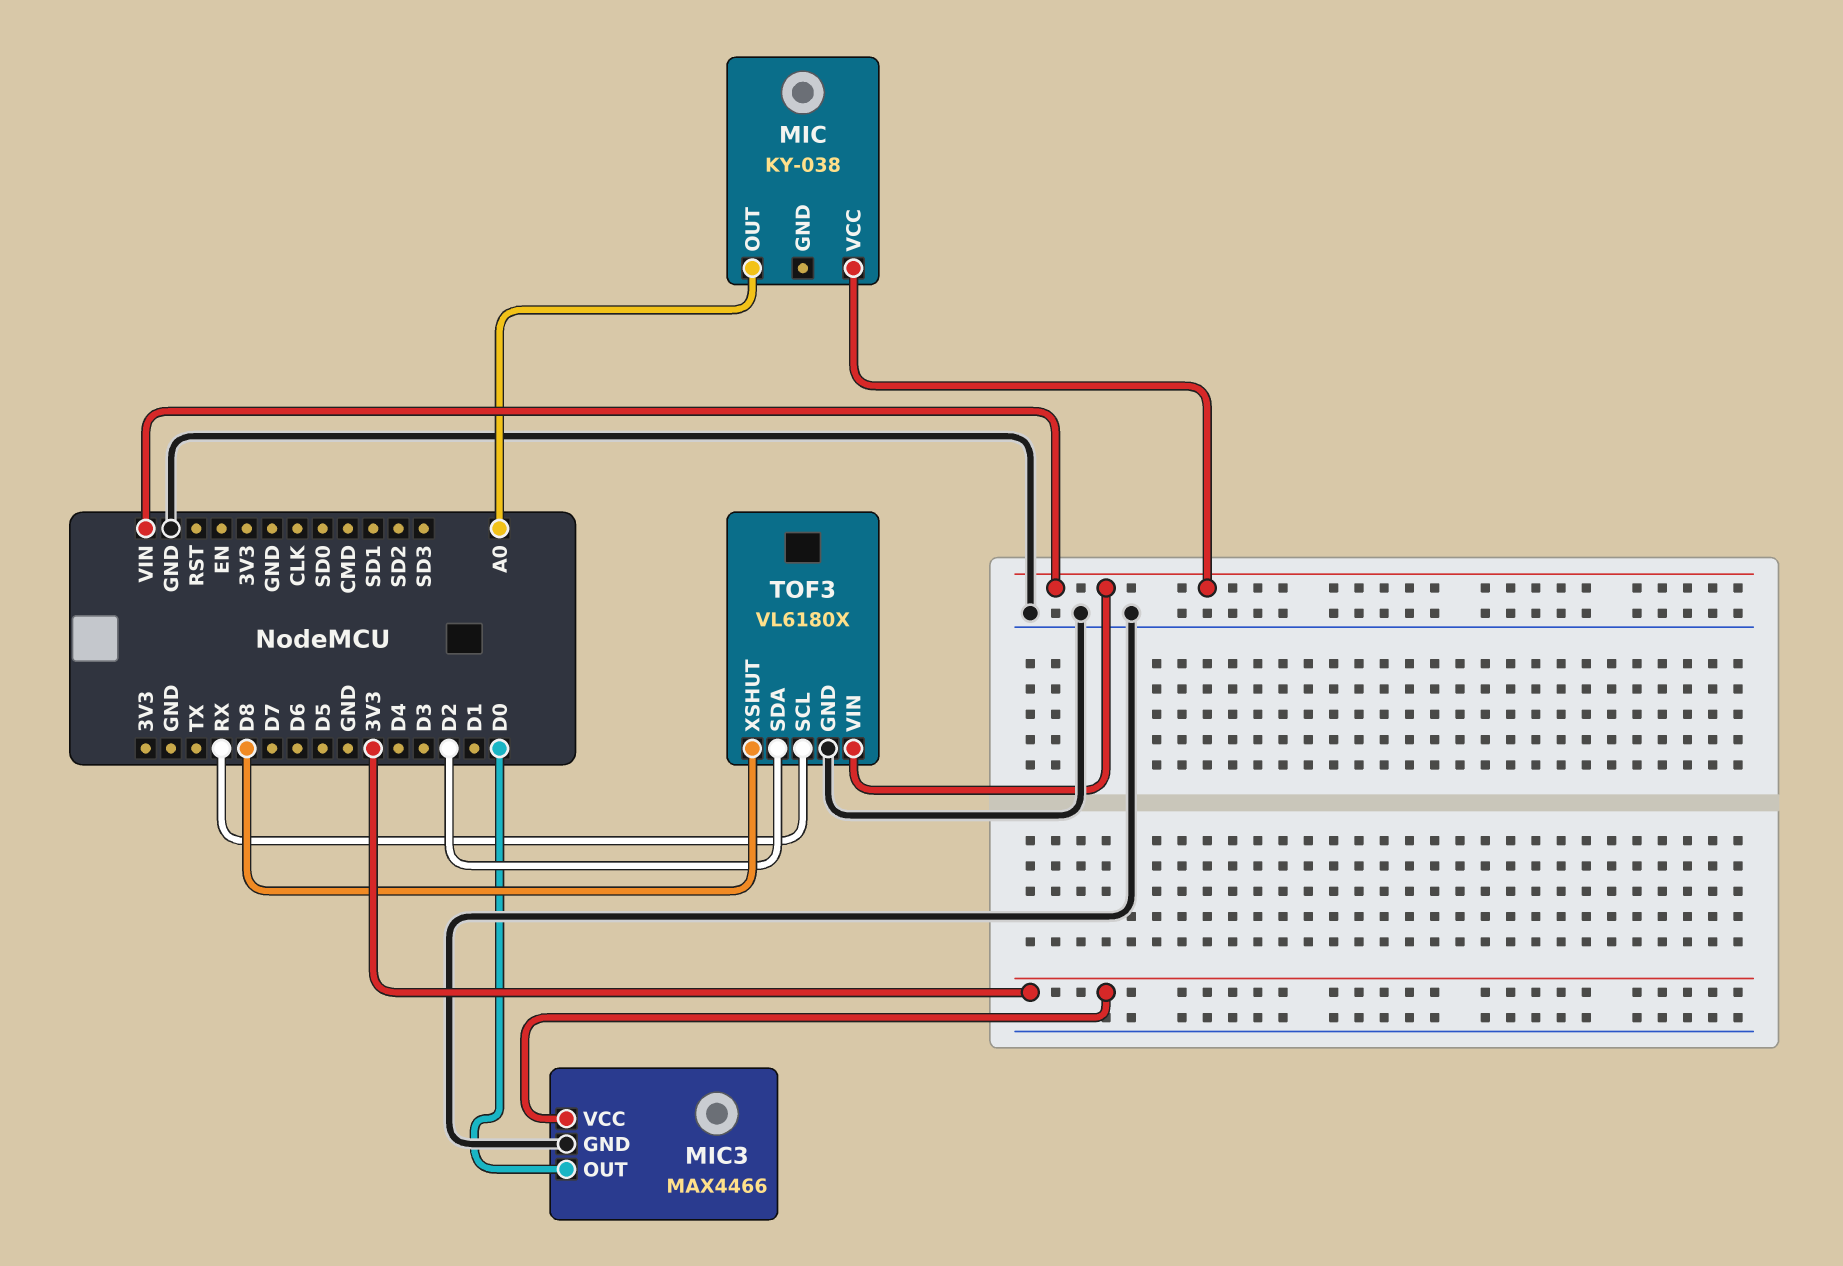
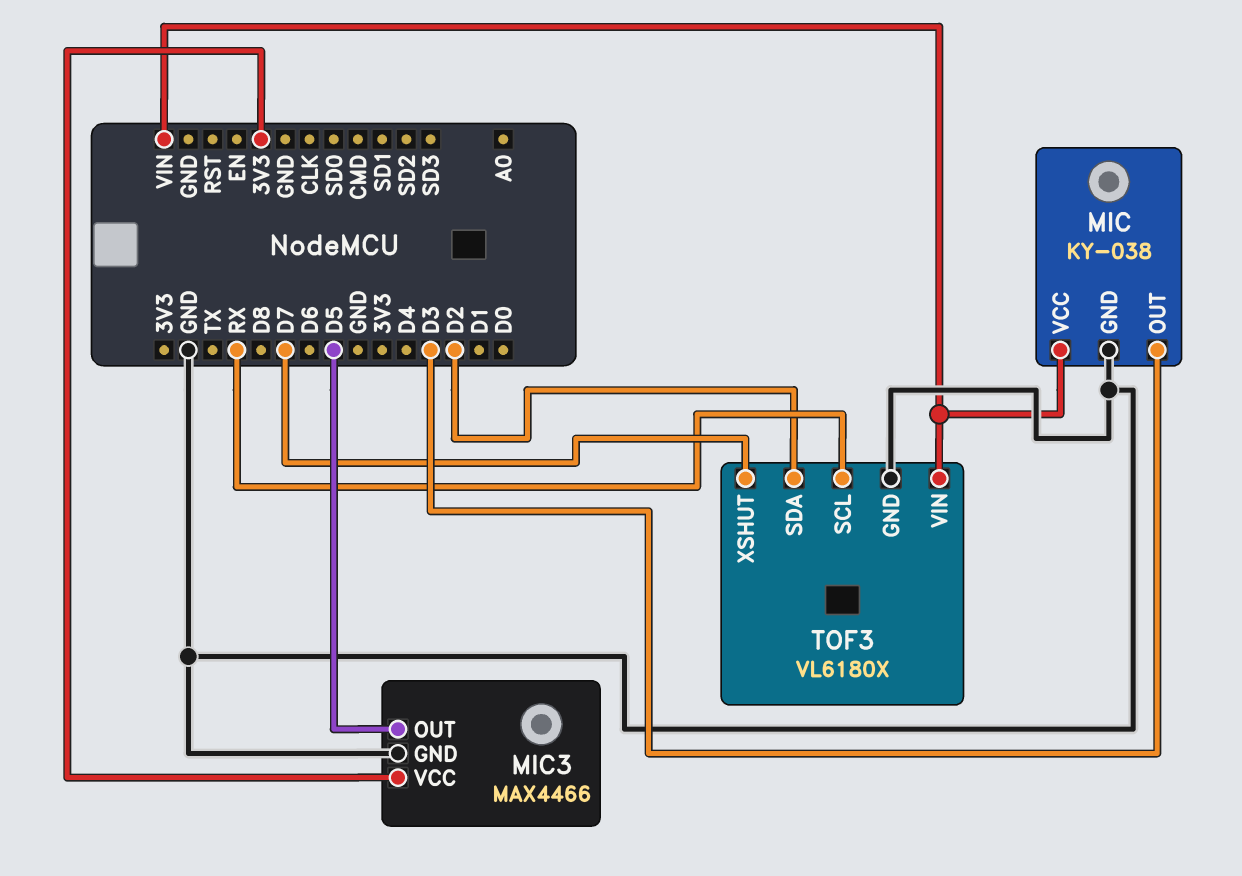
MIC pin GND: none -> GND
MIC pin OUT: A0 -> D3
MIC3 pin OUT: D0 -> D5
TOF3 pin XSHUT: D8 -> D7

